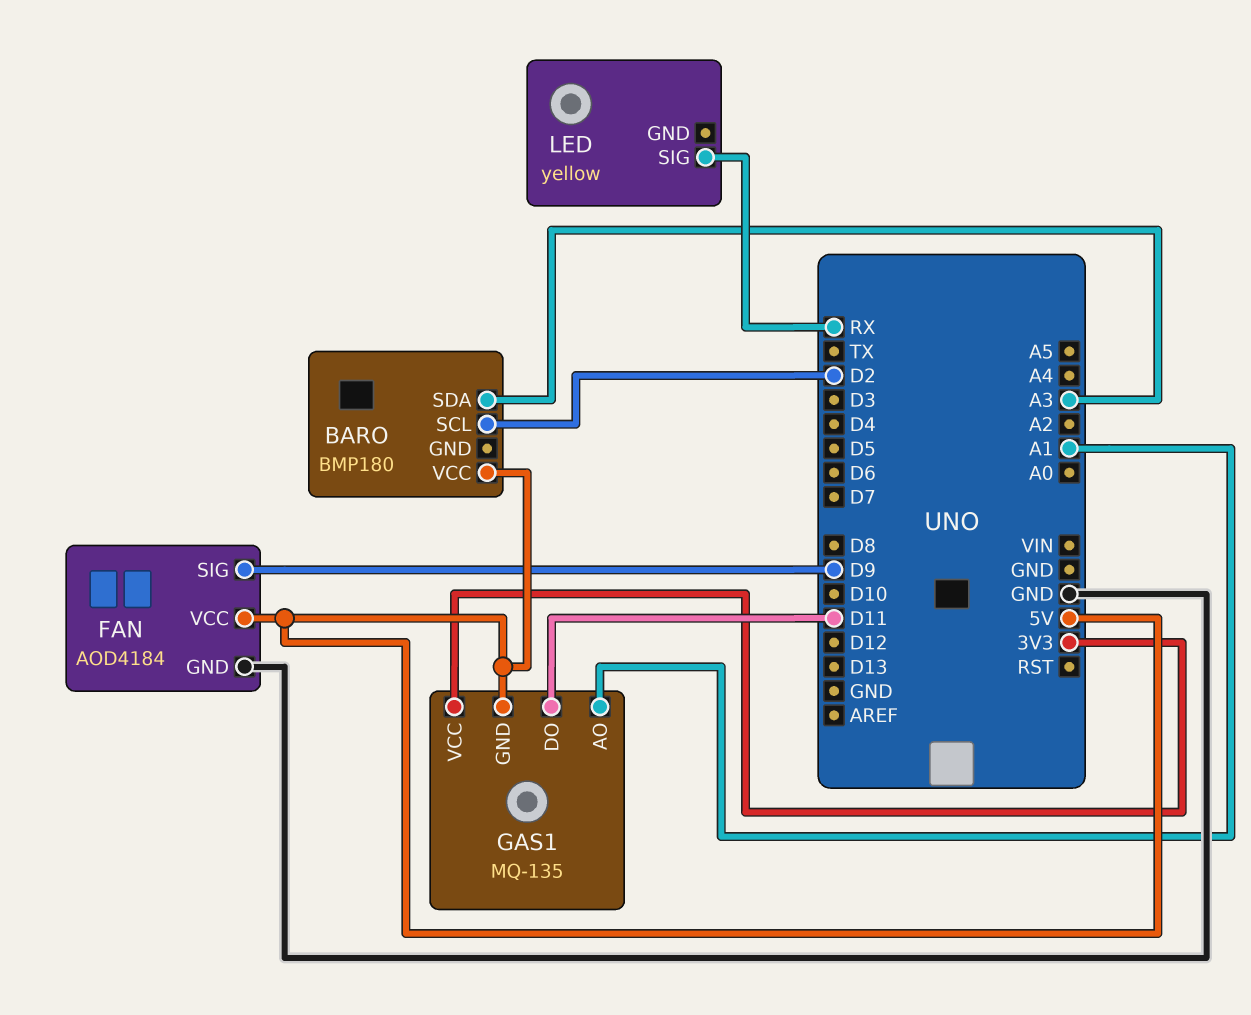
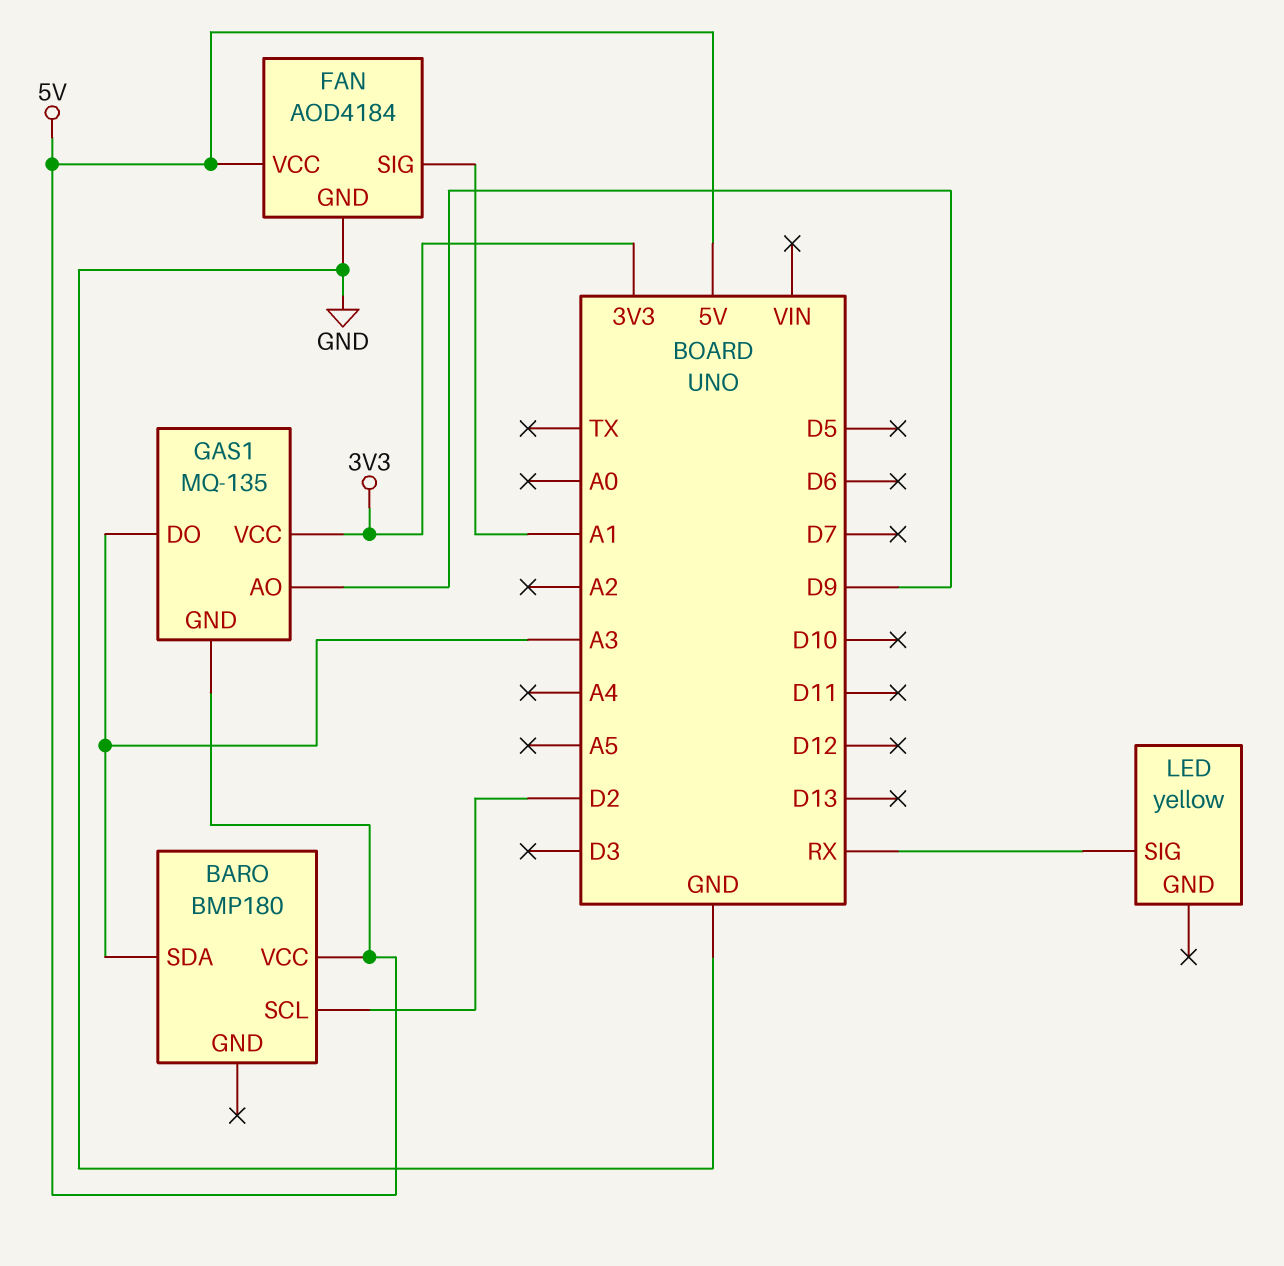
FAN pin SIG: D9 -> A1
GAS1 pin AO: A1 -> D9
GAS1 pin DO: D11 -> A3

